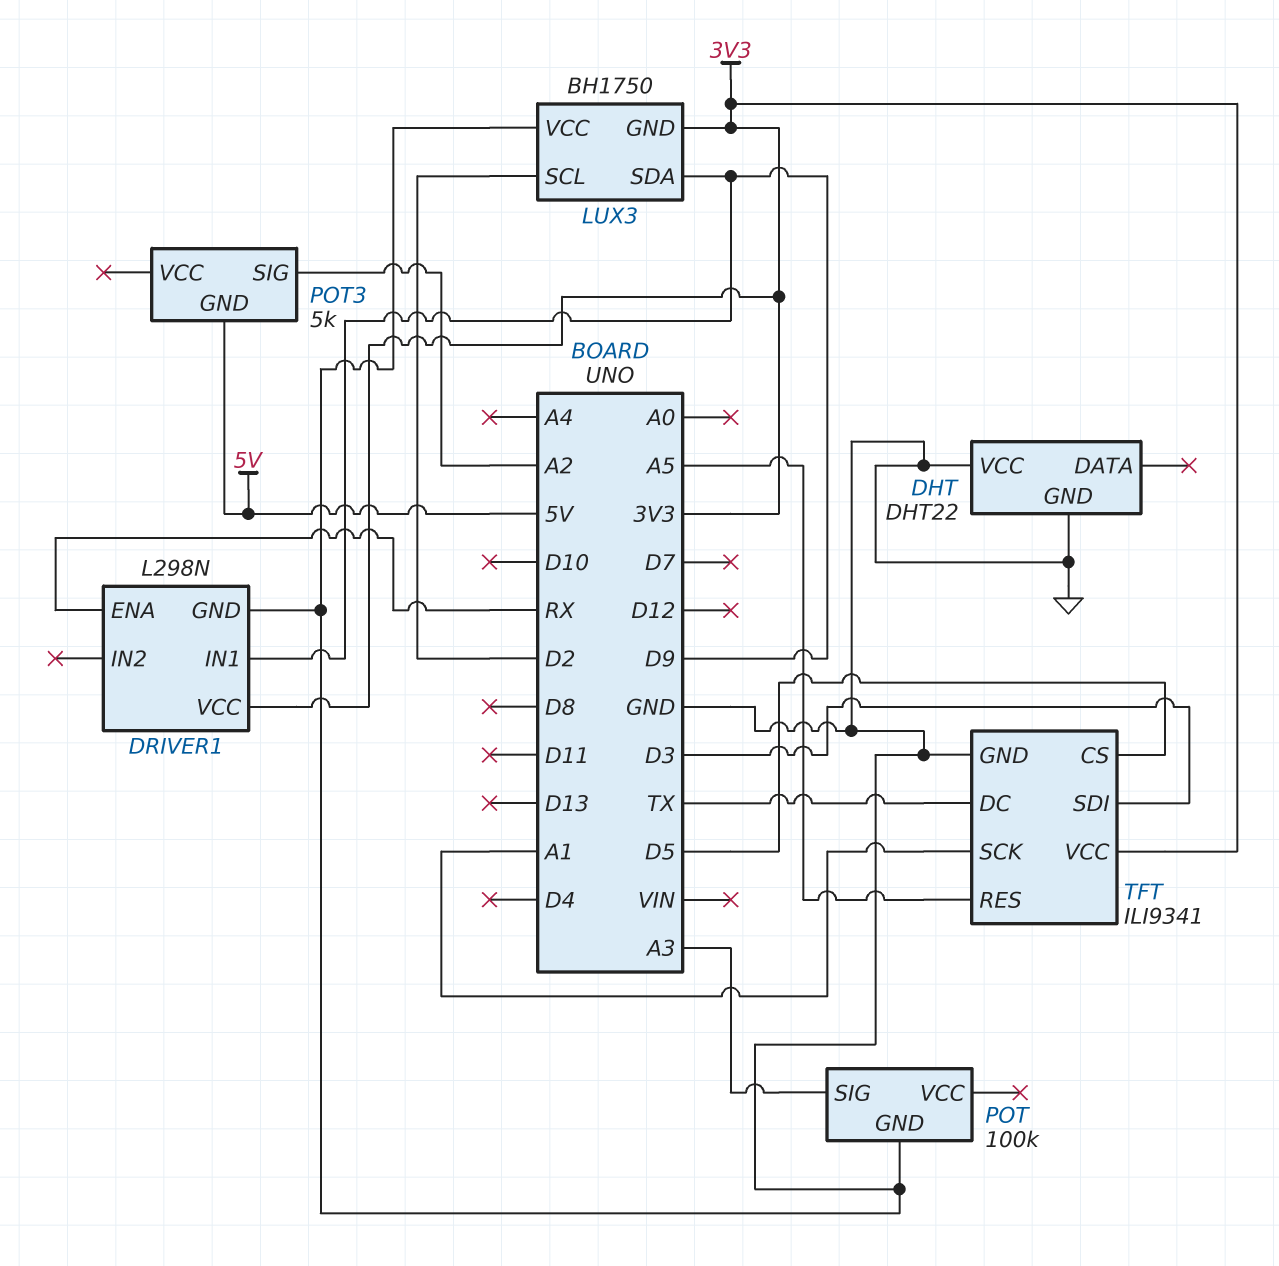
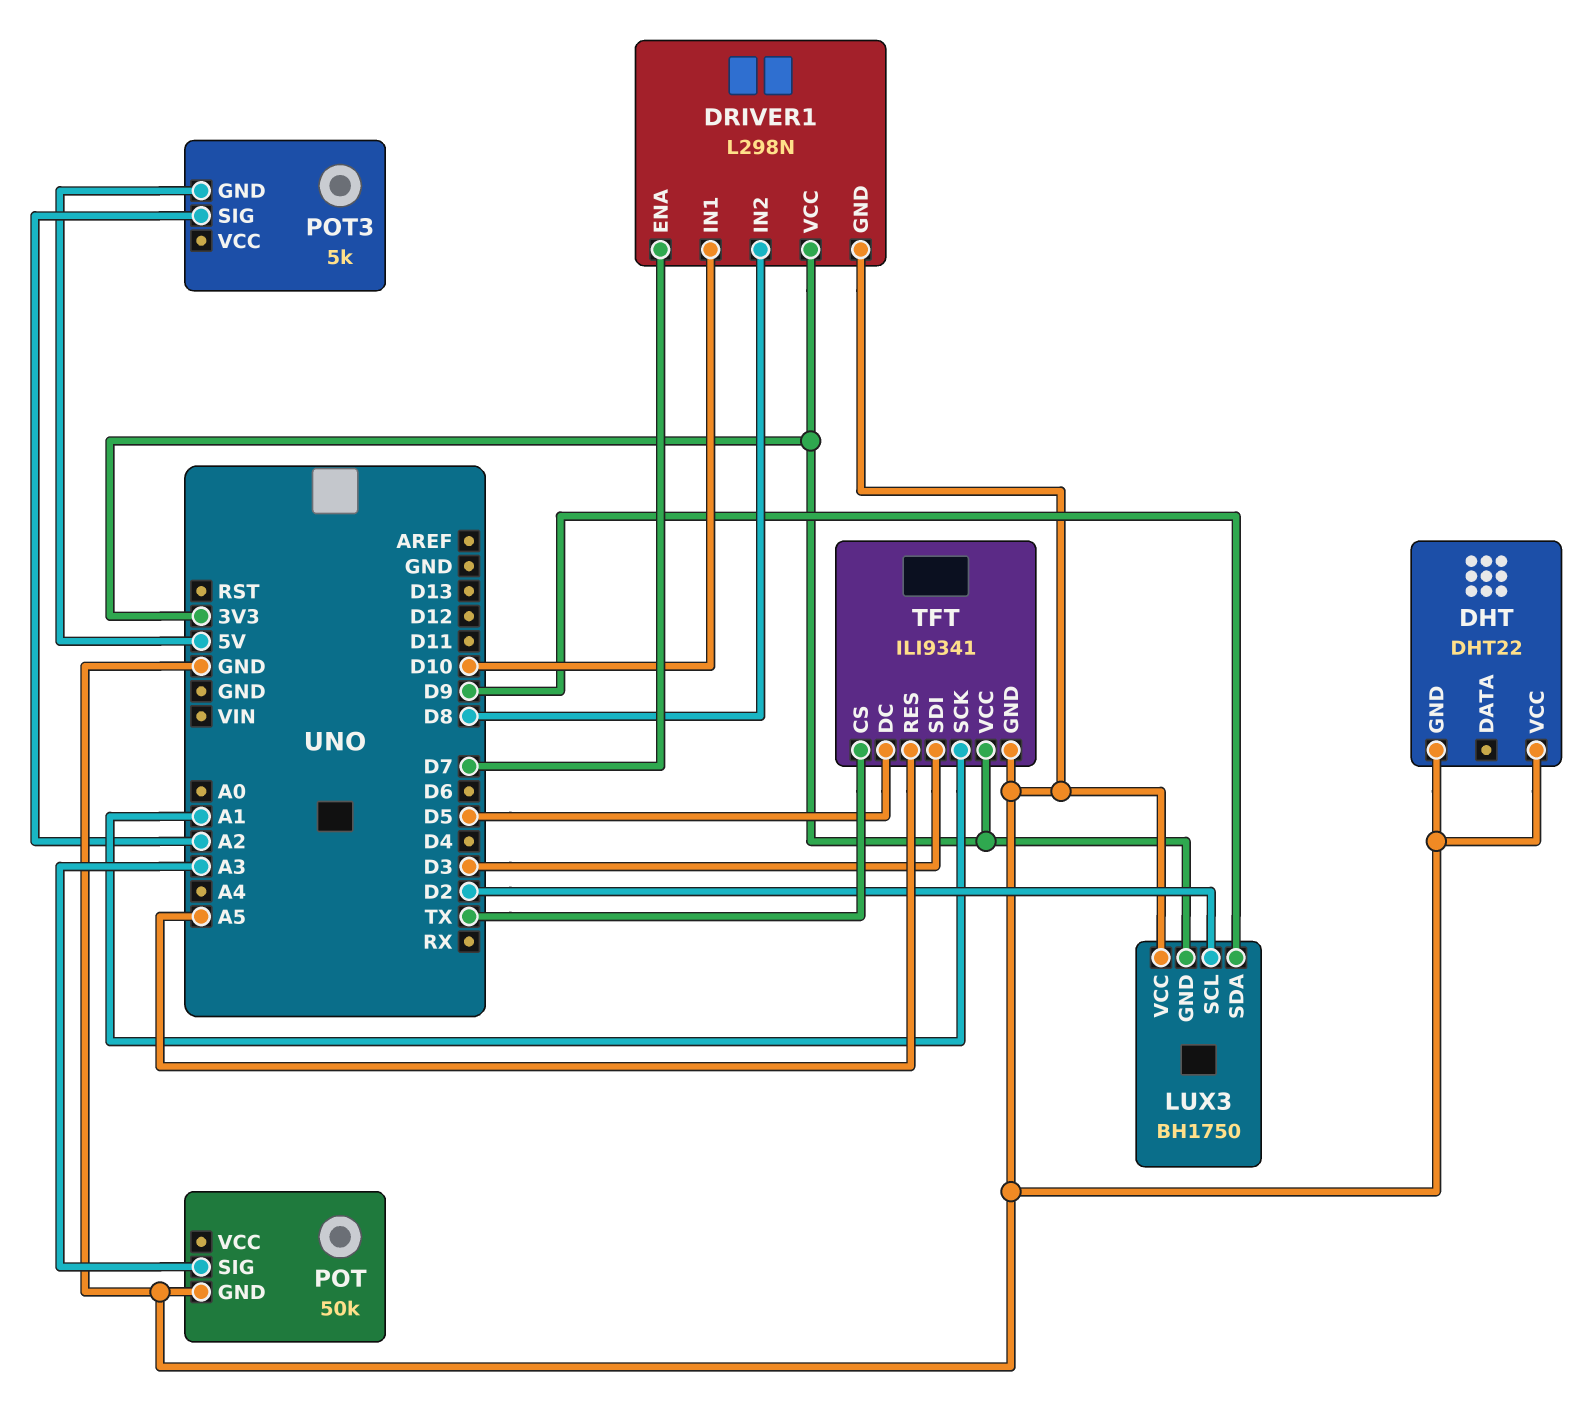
DRIVER1 pin ENA: RX -> D7
DRIVER1 pin IN1: D9 -> D10
DRIVER1 pin IN2: none -> D8
POT: 100k -> 50k
TFT pin CS: D5 -> TX
TFT pin DC: TX -> D5

